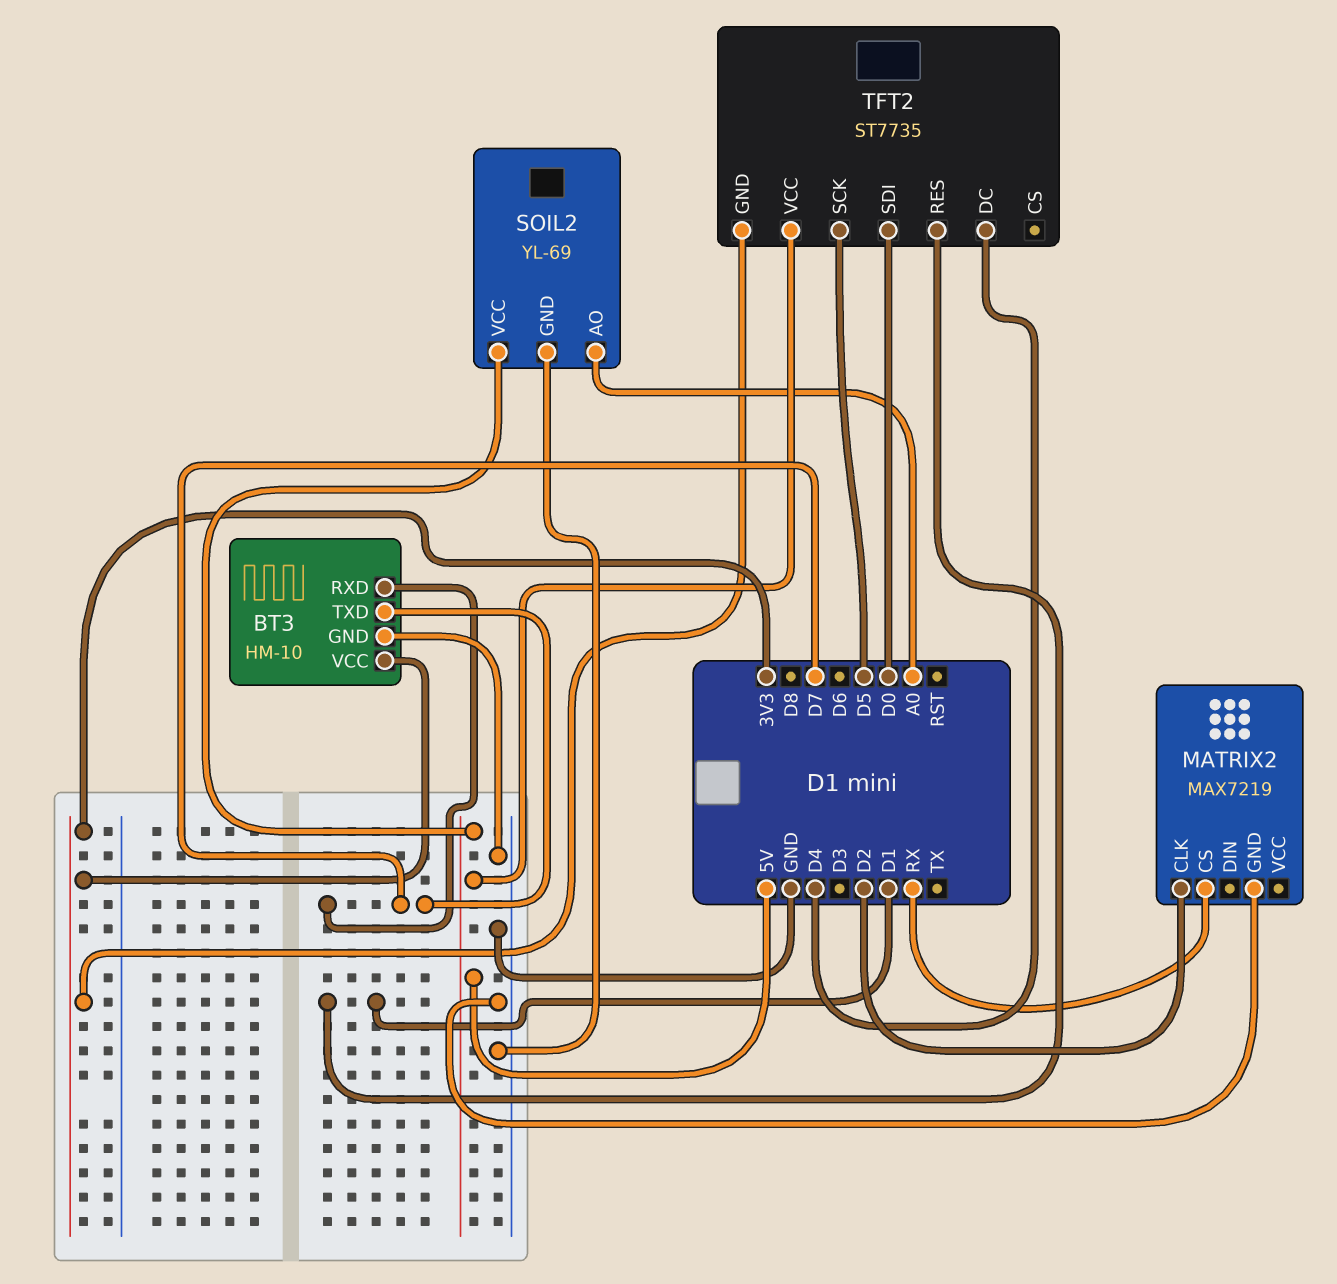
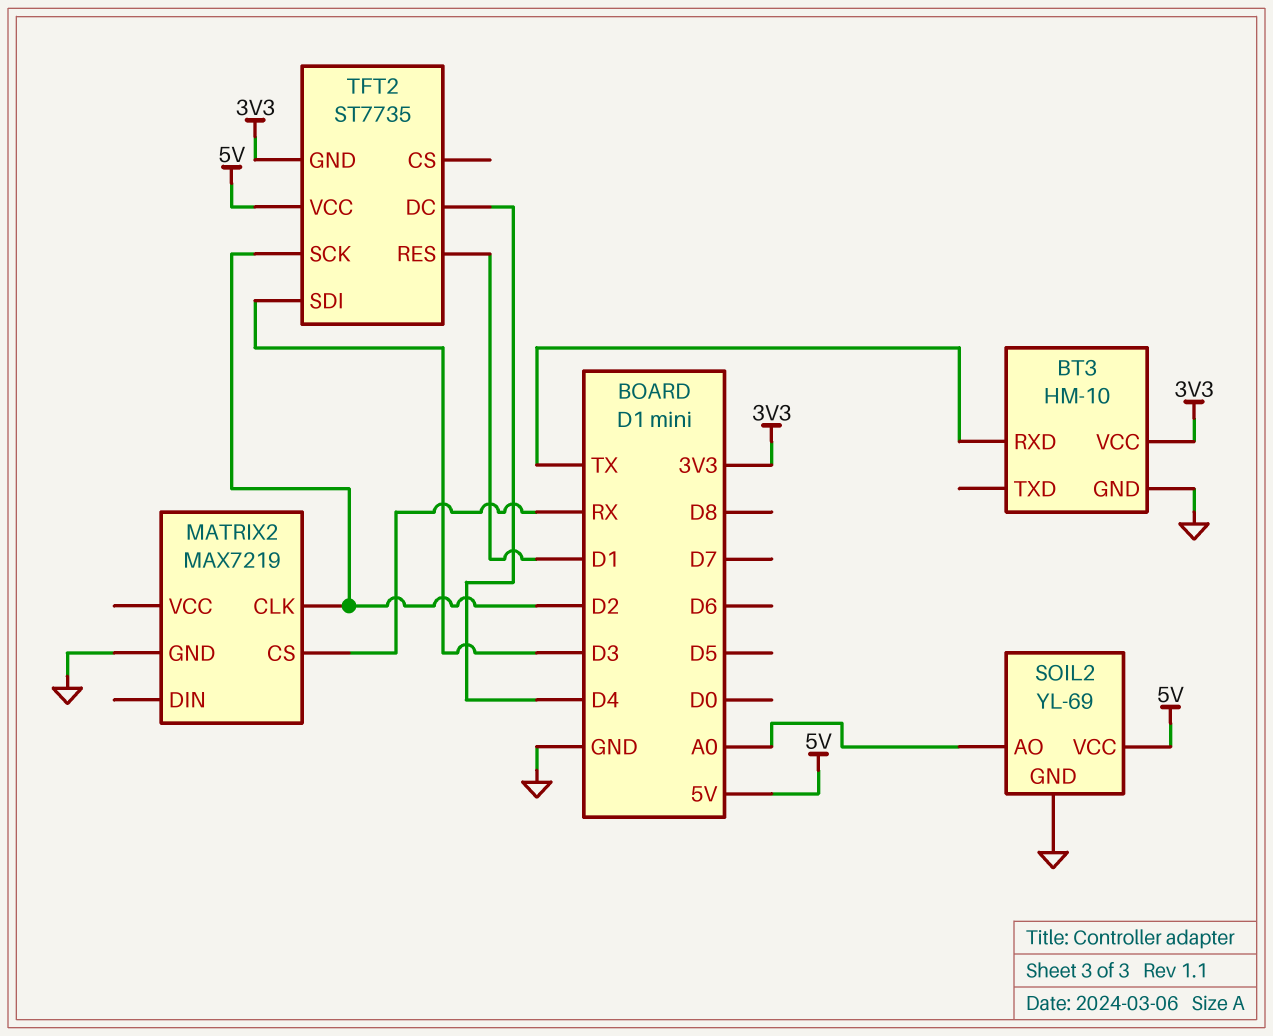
BT3 pin RXD: D7 -> TX
BT3 pin TXD: D7 -> none
TFT2 pin SCK: D5 -> D2
TFT2 pin SDI: D0 -> D3

